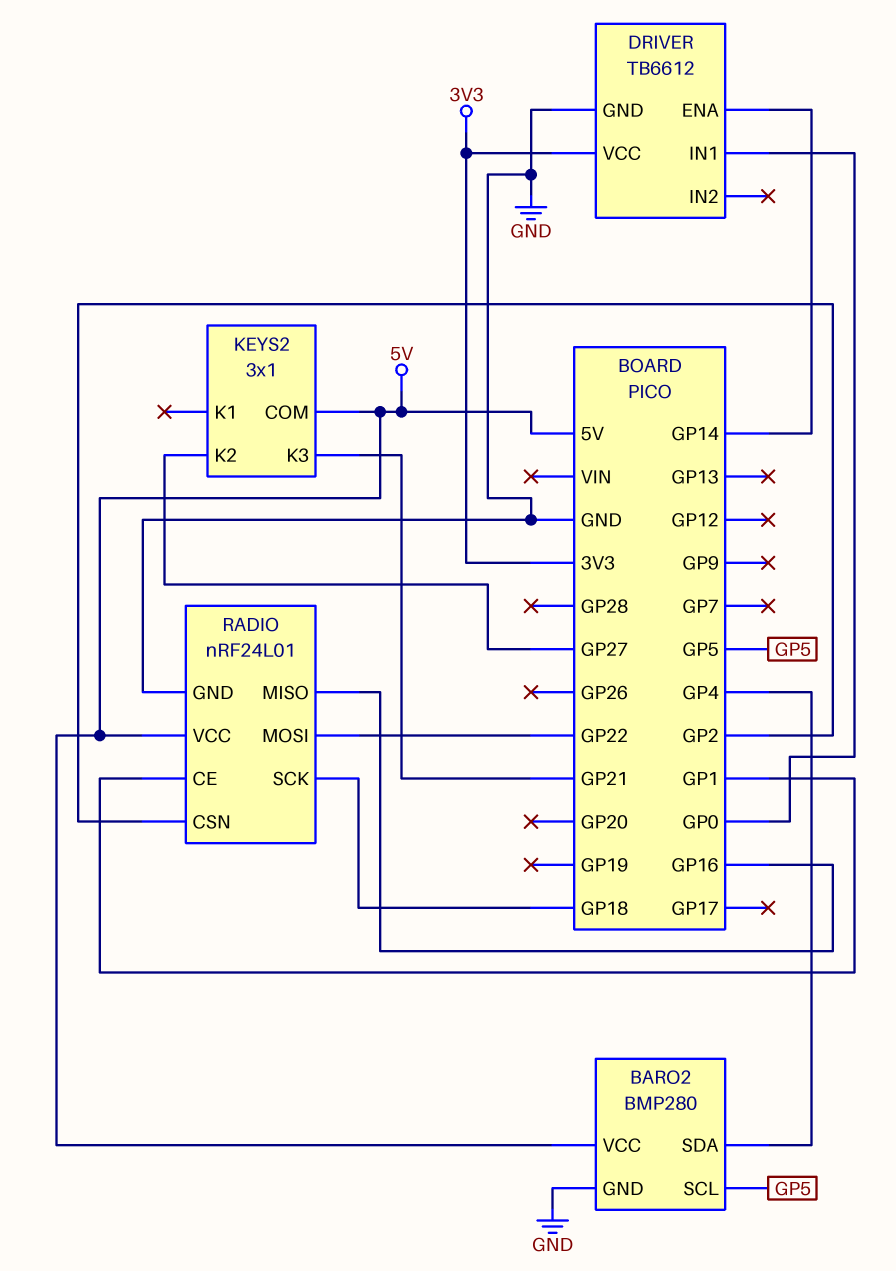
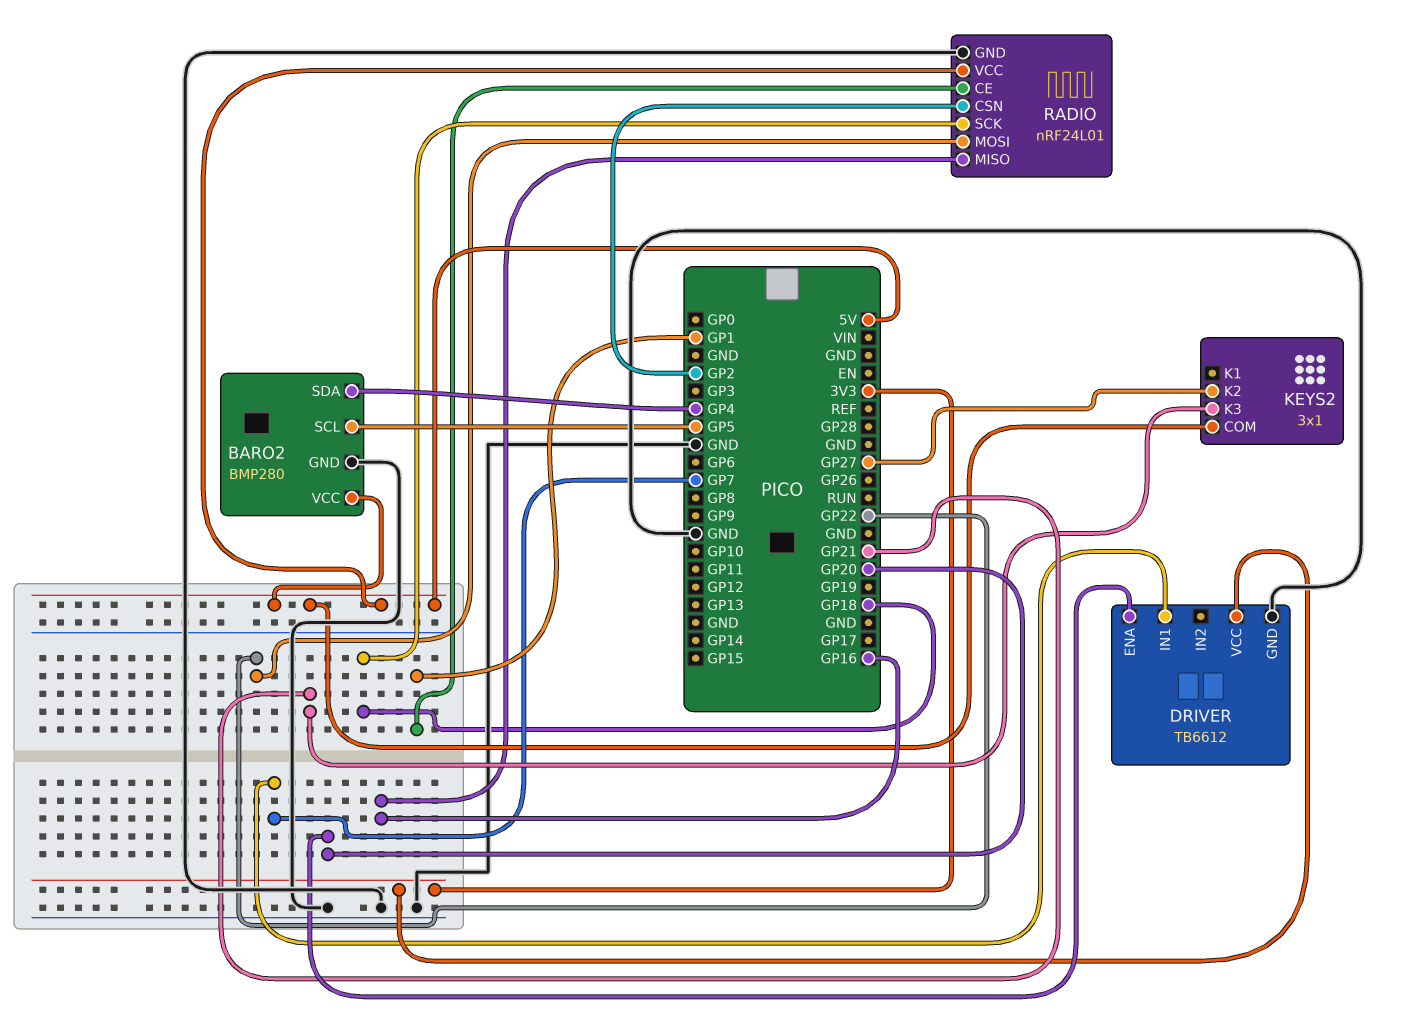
DRIVER pin ENA: GP14 -> GP20
DRIVER pin IN1: GP0 -> GP7

